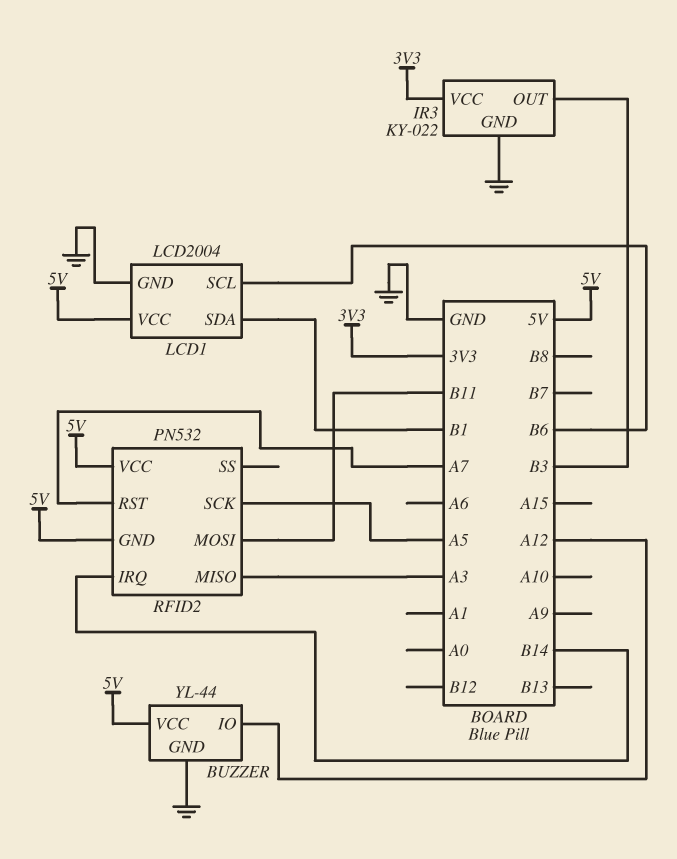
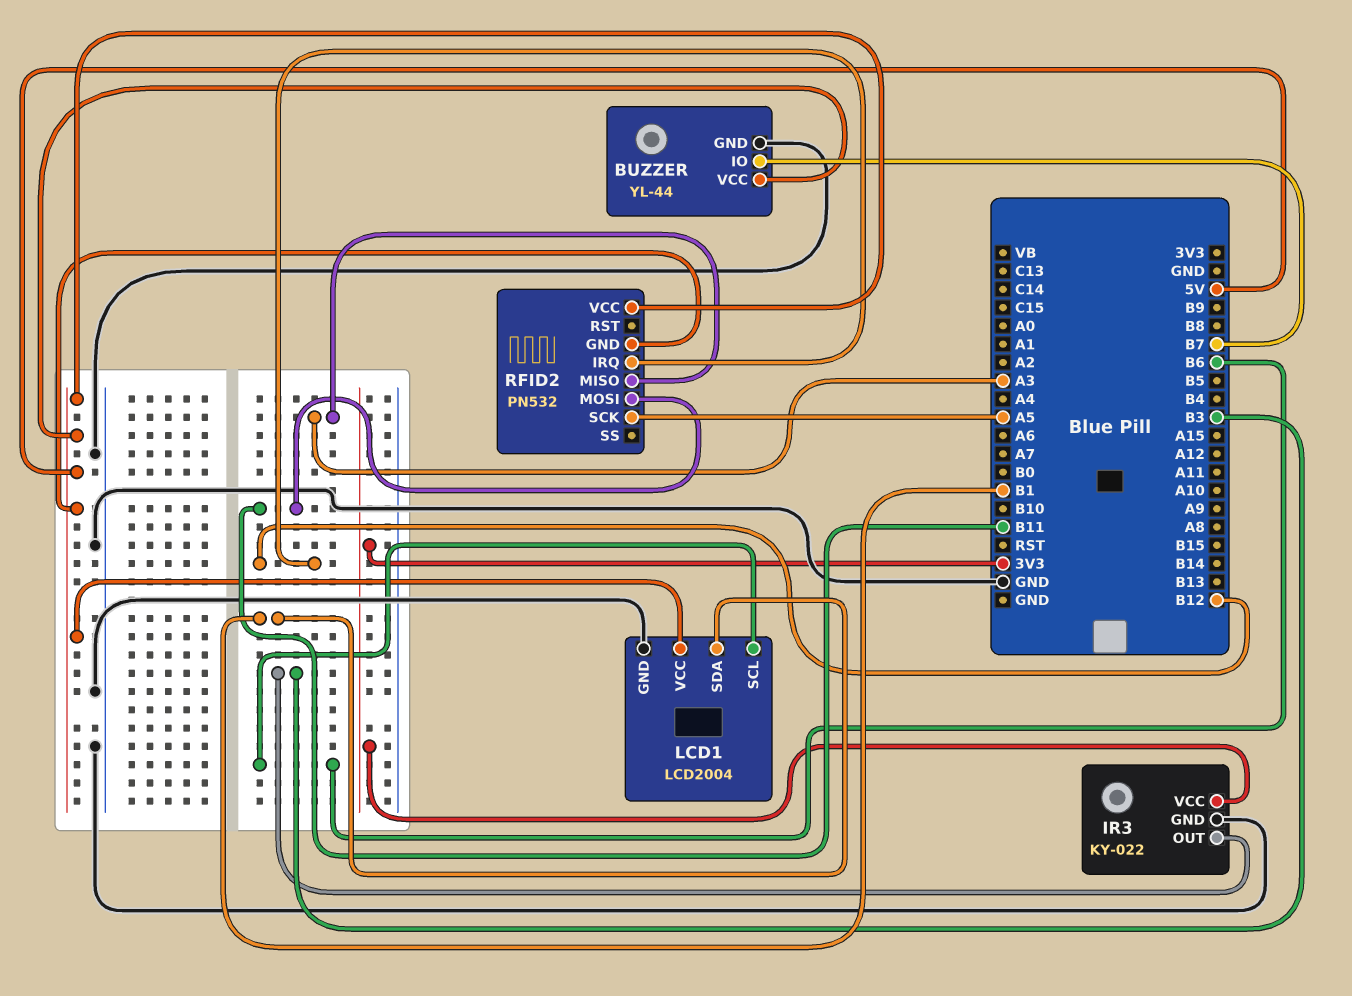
BUZZER pin IO: A12 -> B7
RFID2 pin IRQ: B14 -> B12
RFID2 pin RST: A7 -> none

